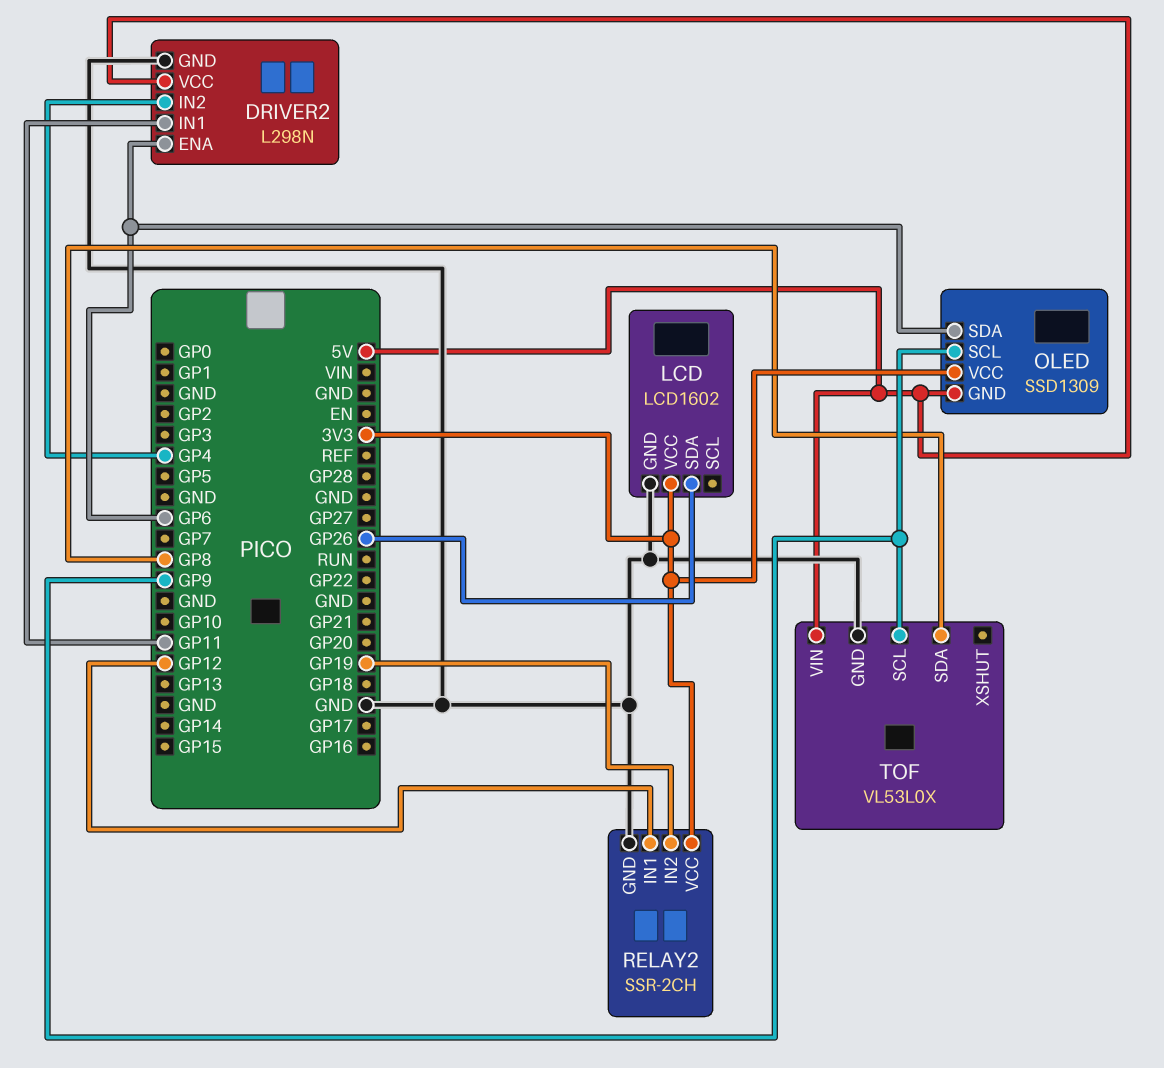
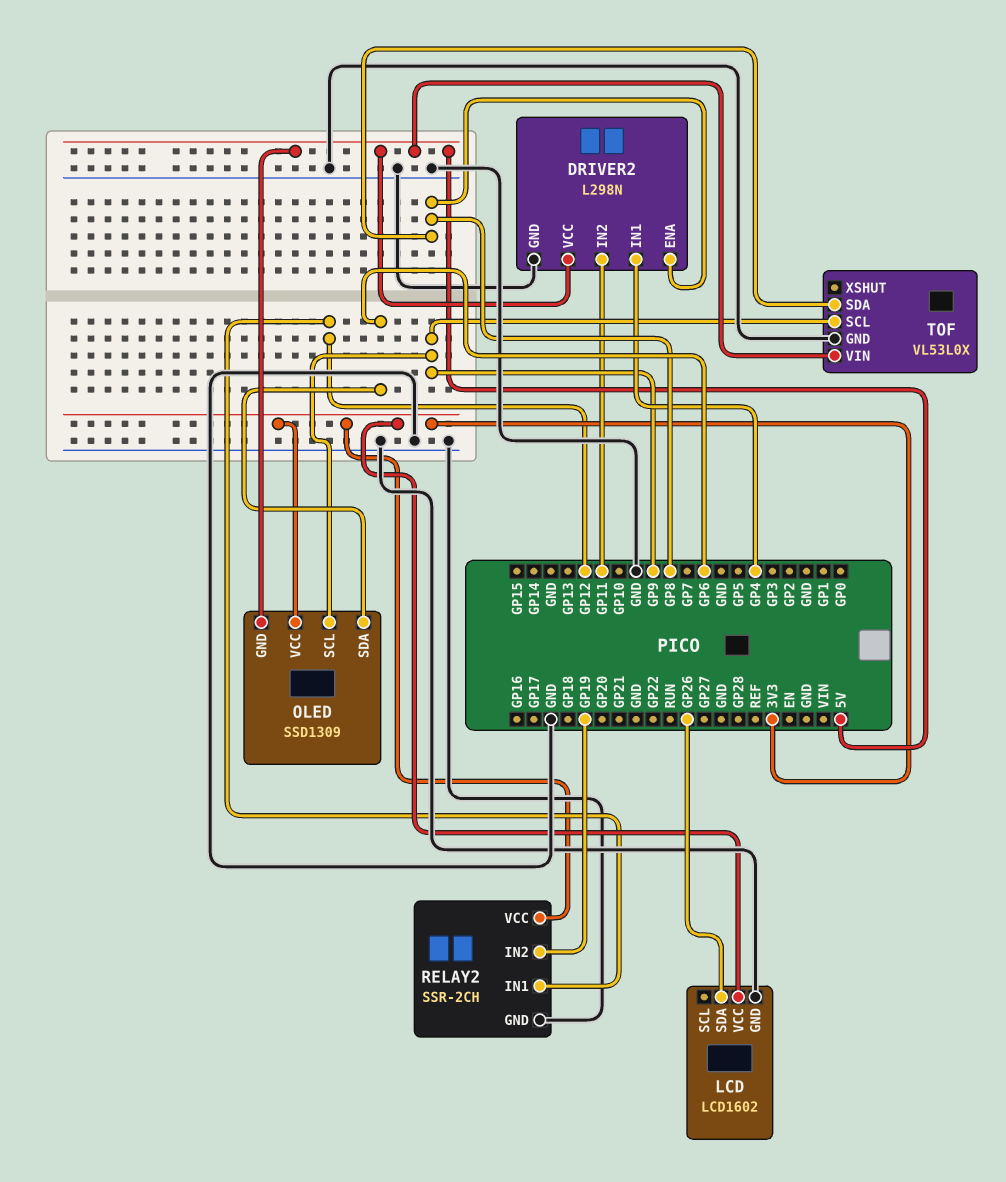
DRIVER2 pin ENA: GP6 -> GP8
DRIVER2 pin IN1: GP11 -> GP4
DRIVER2 pin IN2: GP4 -> GP11

